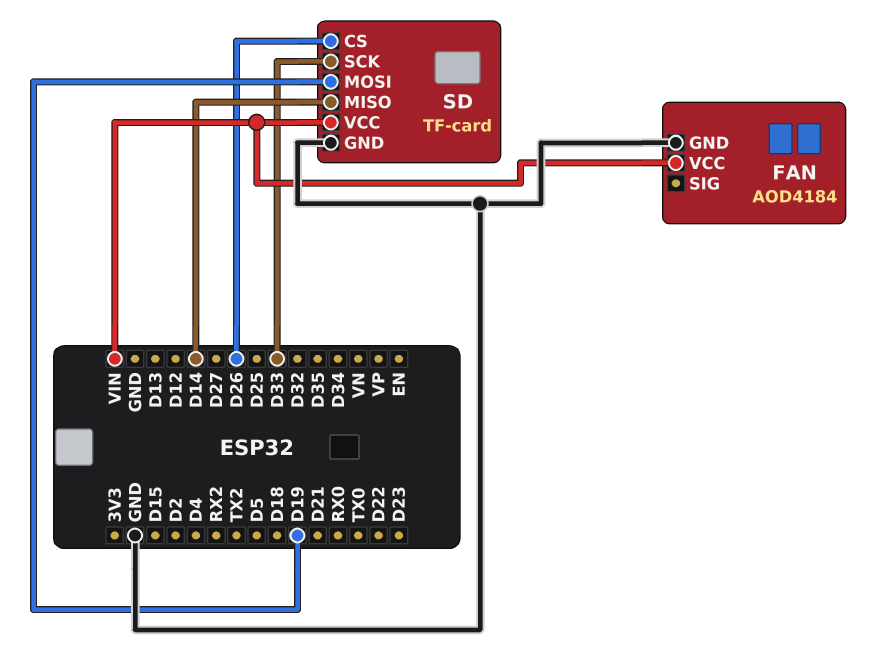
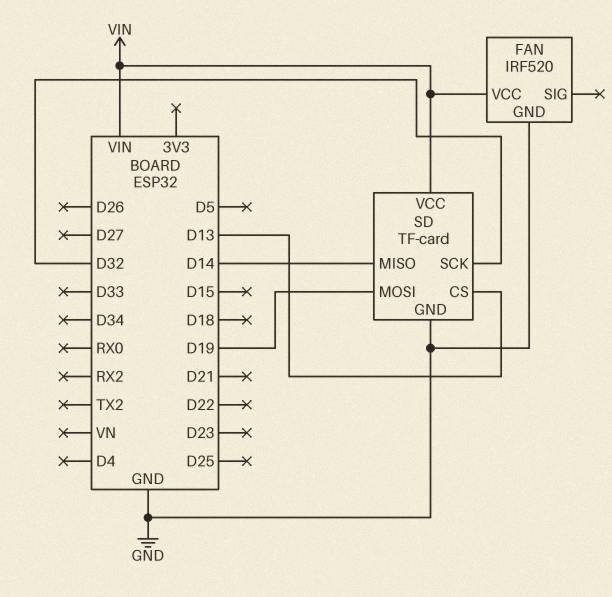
FAN: AOD4184 -> IRF520
SD pin CS: D26 -> D13
SD pin SCK: D33 -> D32

